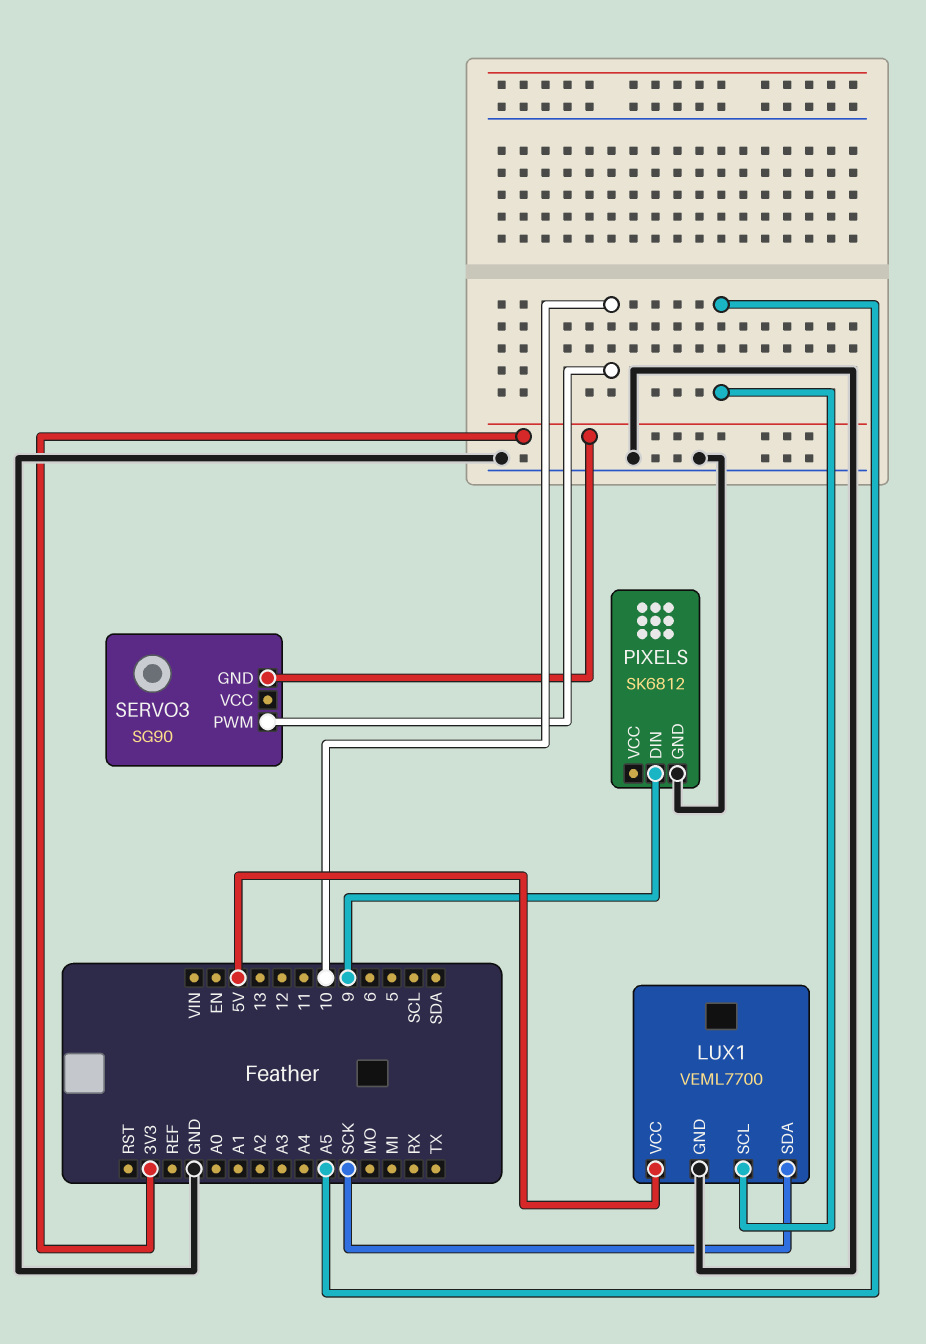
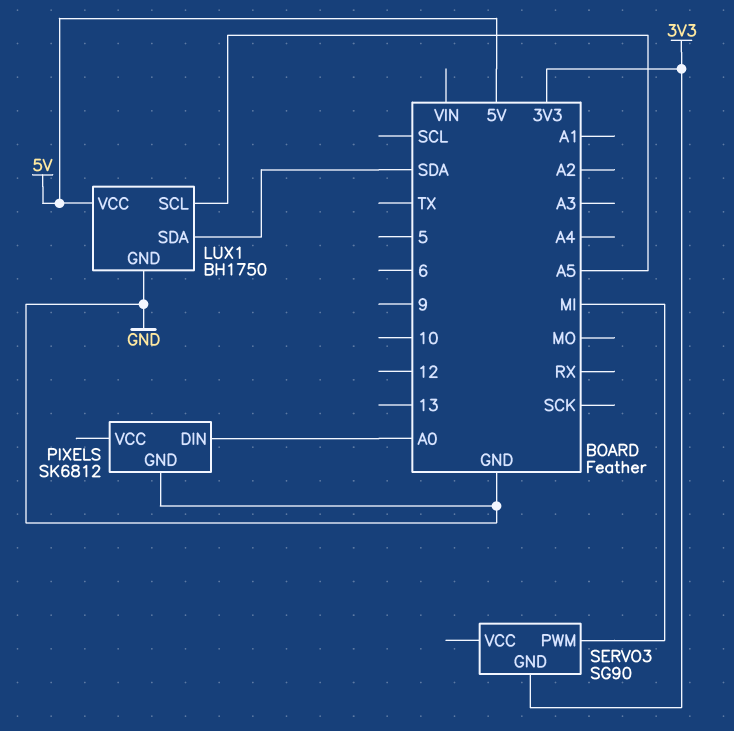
LUX1: VEML7700 -> BH1750
LUX1 pin SDA: SCK -> SDA
PIXELS pin DIN: 9 -> A0
SERVO3 pin PWM: 10 -> MI

